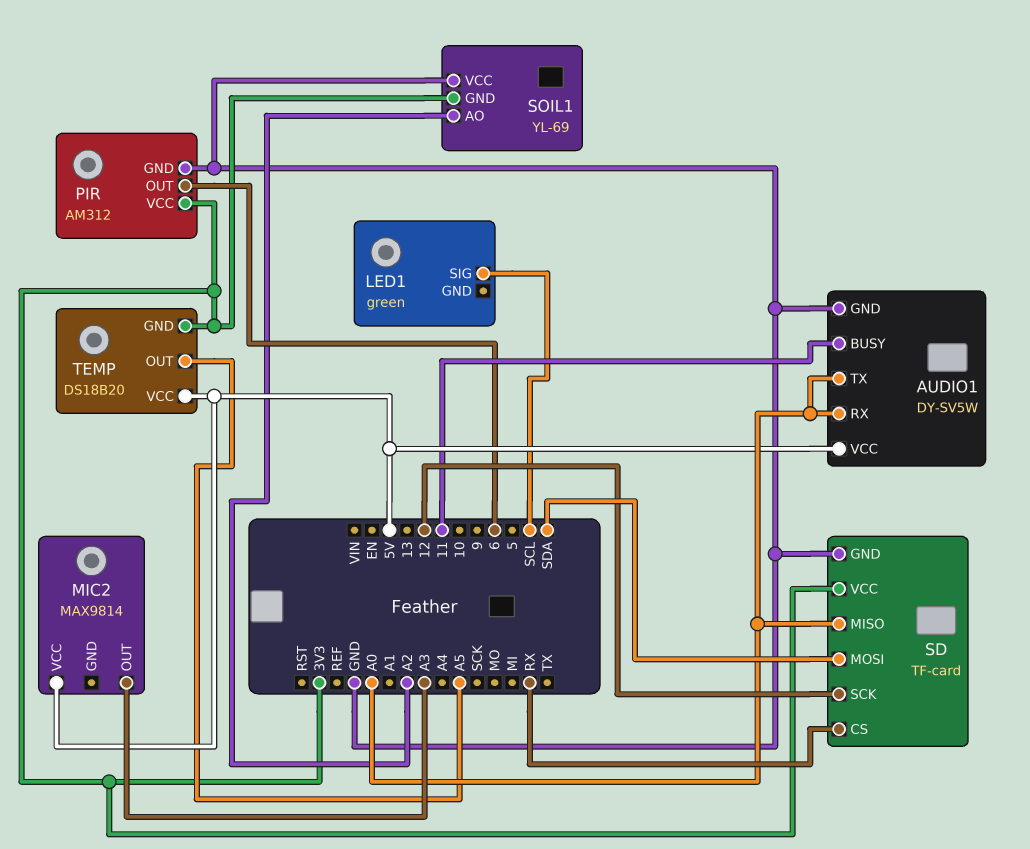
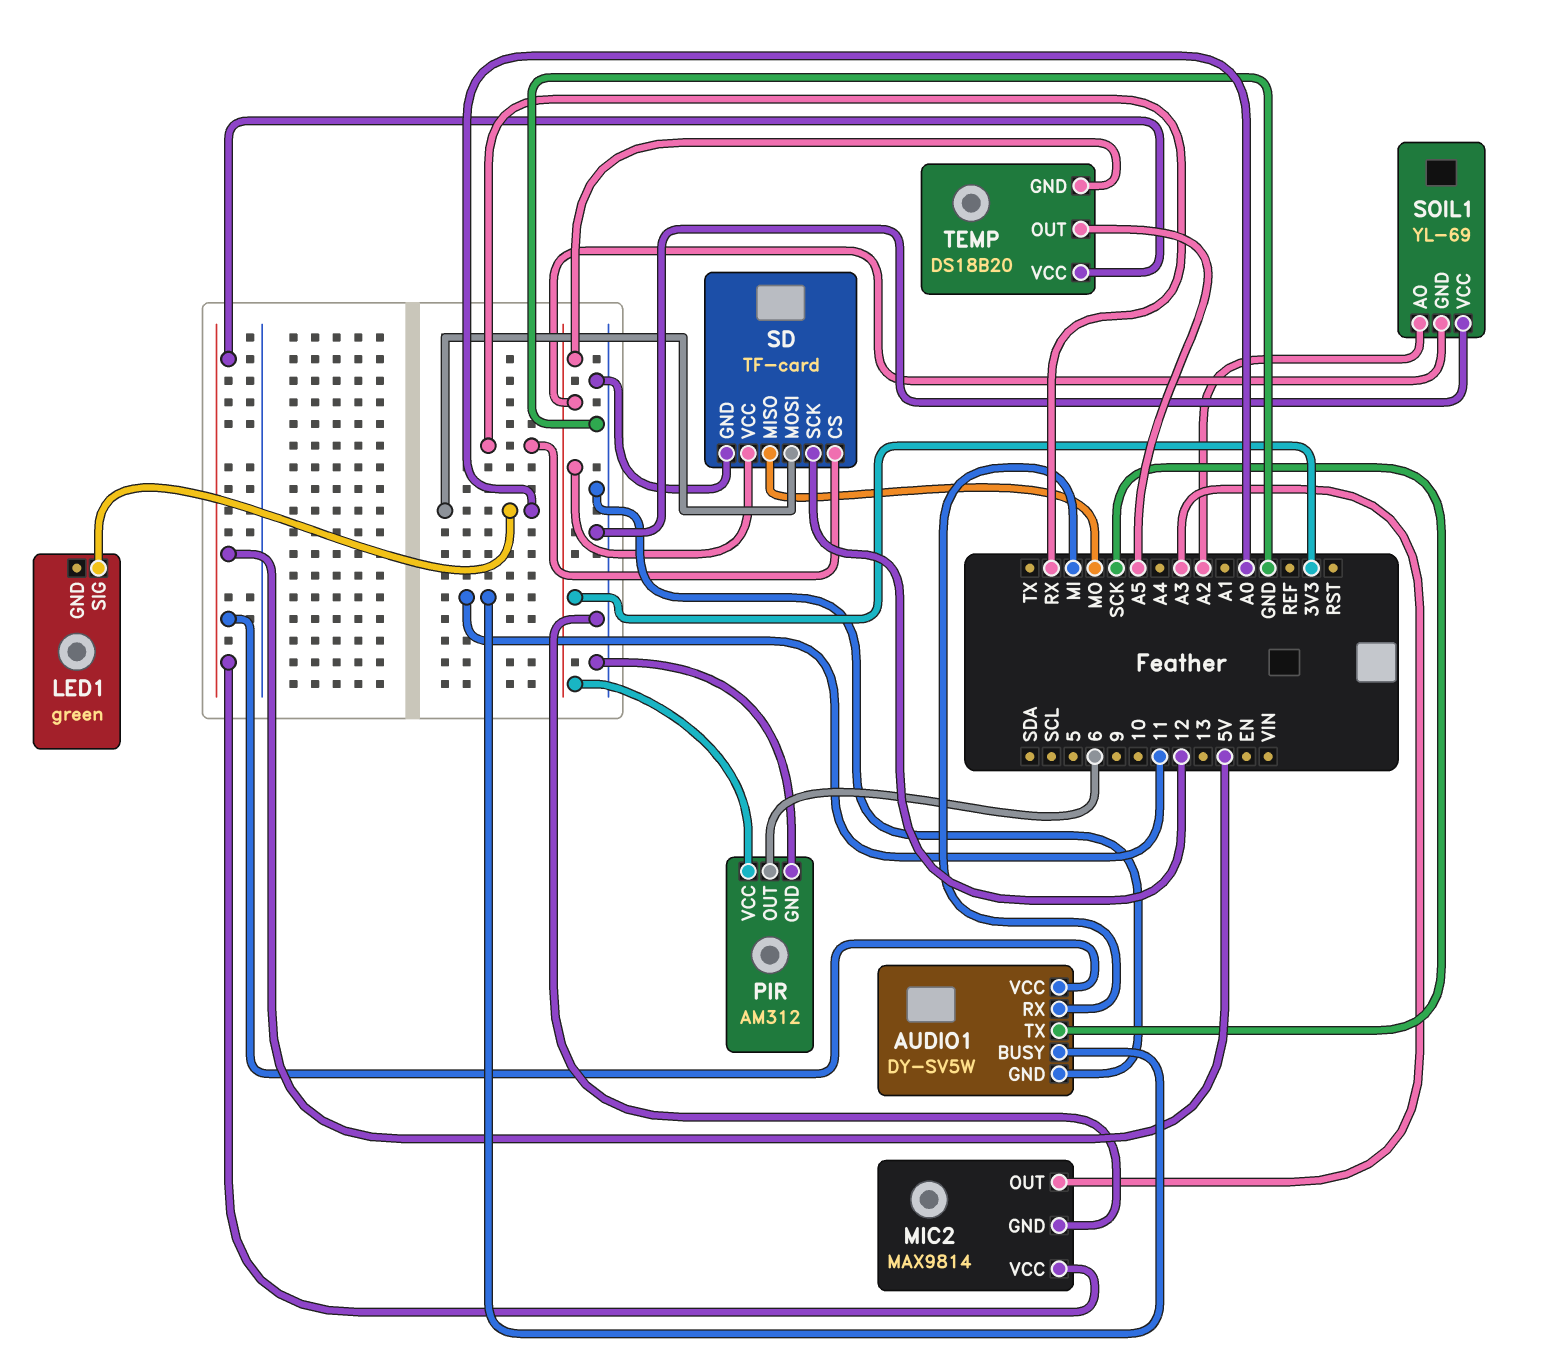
AUDIO1 pin RX: A0 -> MI
AUDIO1 pin TX: A0 -> SCK
LED1 pin SIG: SCL -> A0
MIC2 pin GND: none -> GND
SD pin MISO: A0 -> MO
SD pin MOSI: SDA -> A0

